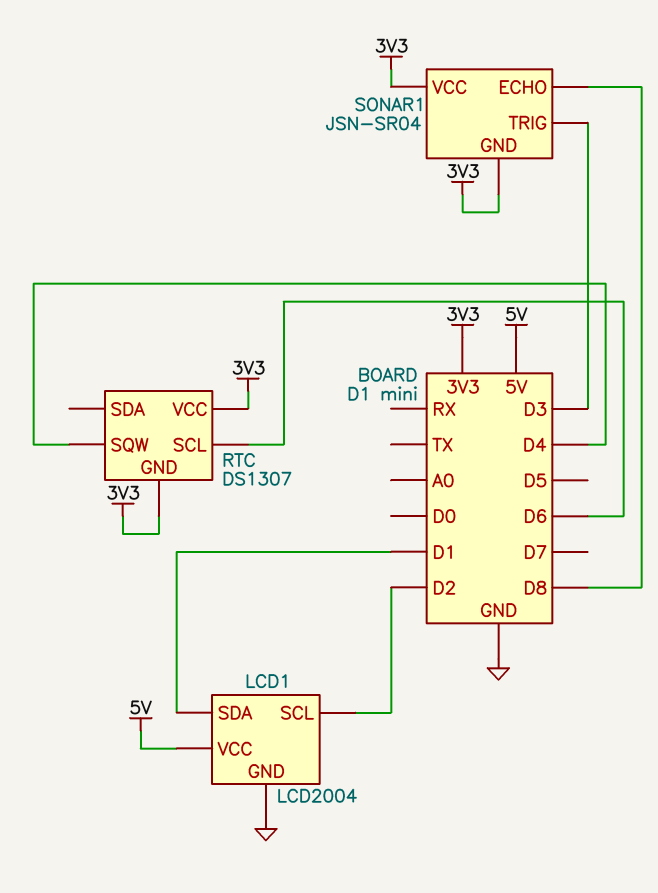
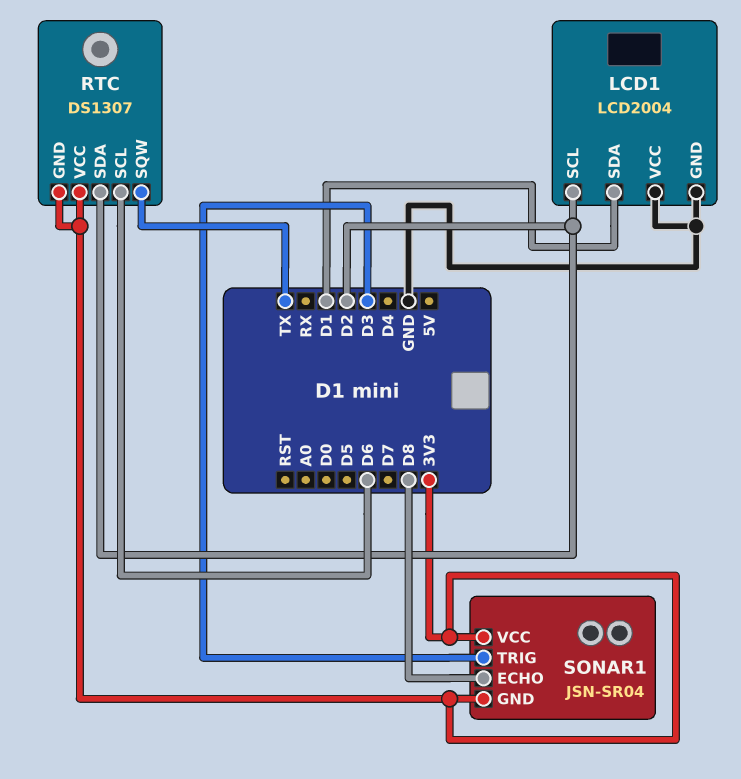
LCD1 pin VCC: 5V -> GND
RTC pin SDA: none -> D2
RTC pin SQW: D4 -> TX

